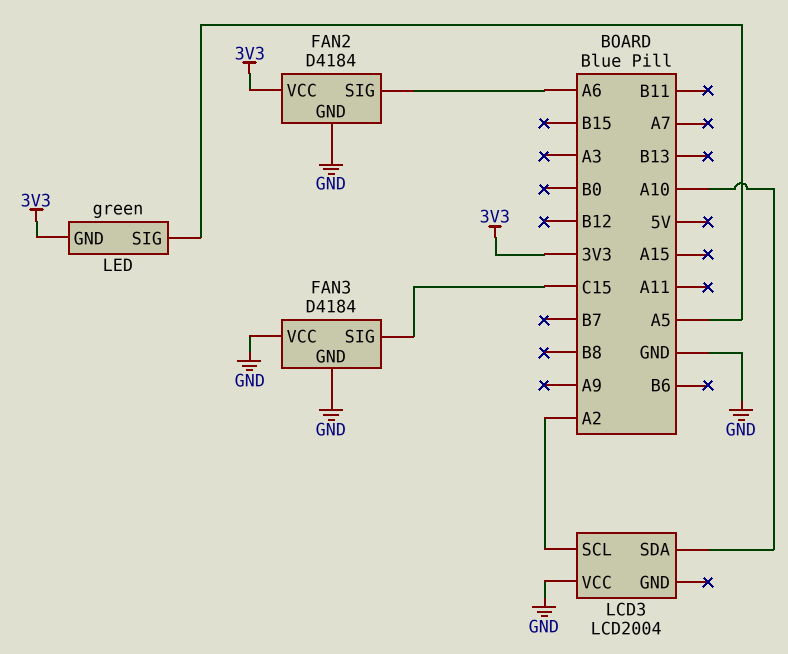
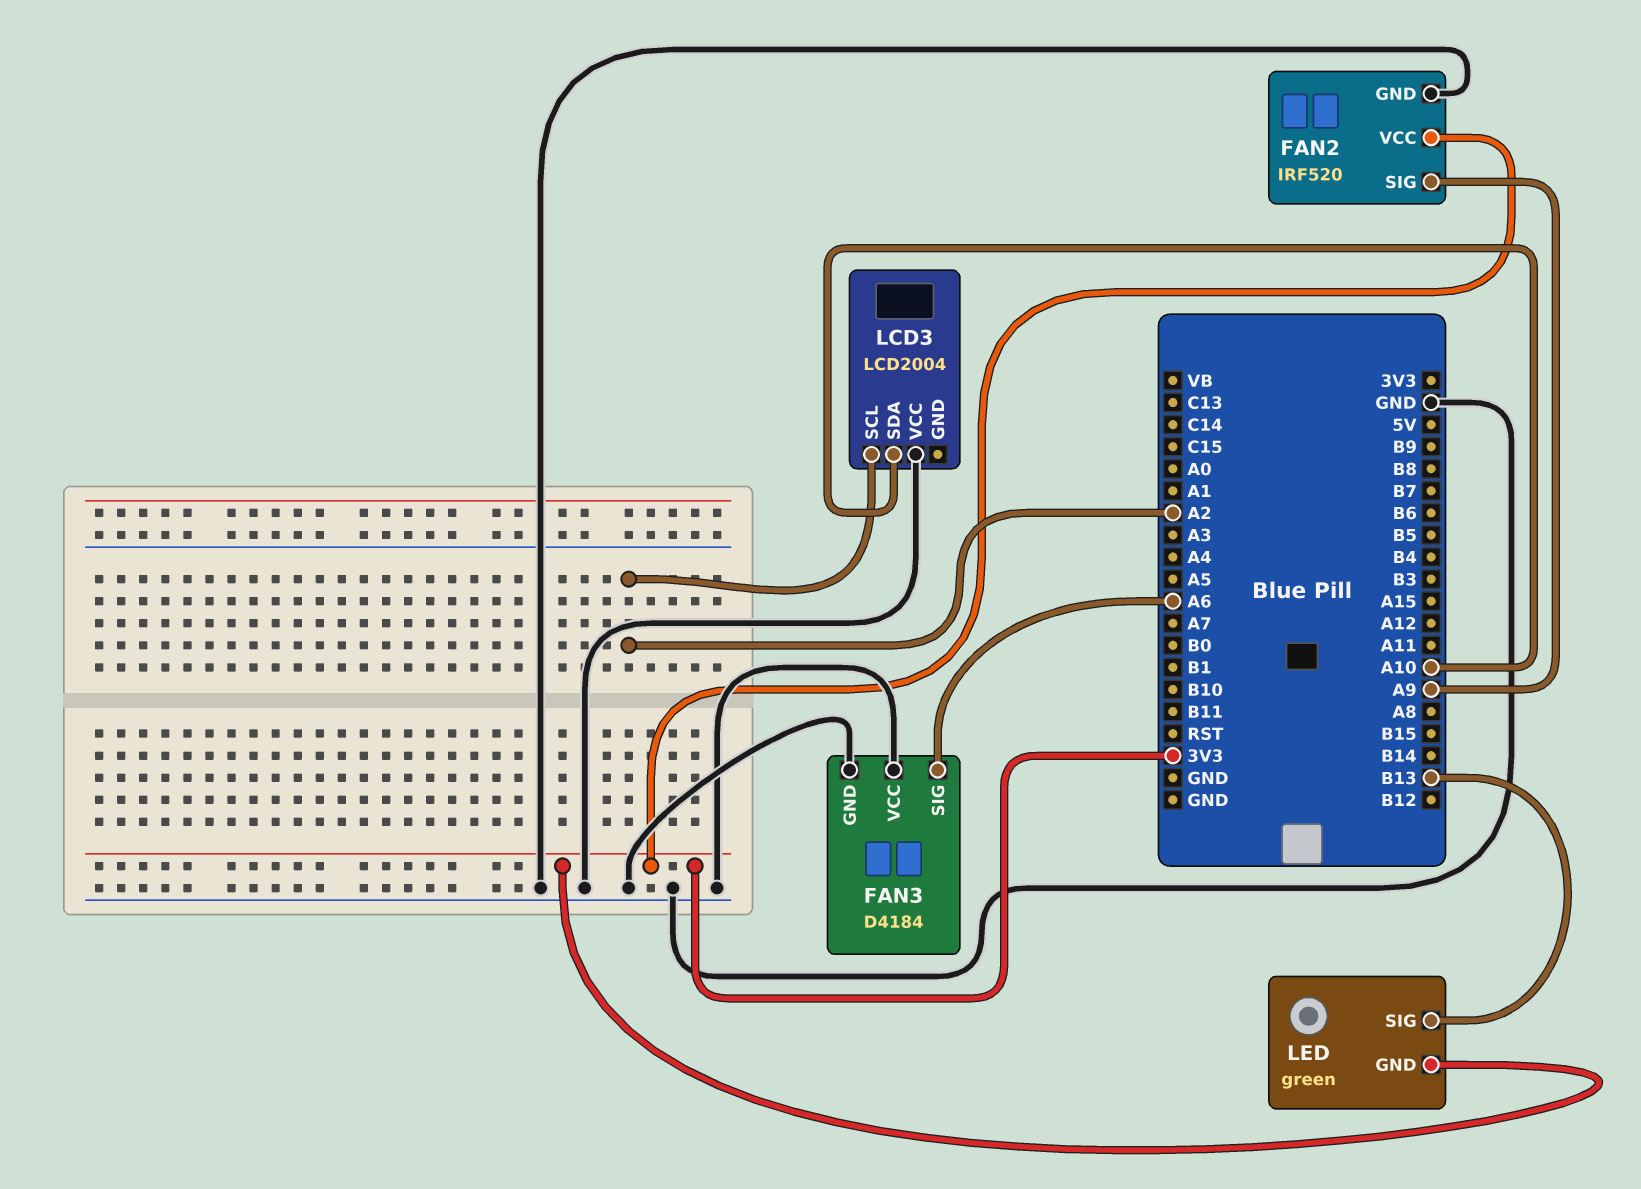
FAN2: D4184 -> IRF520
FAN2 pin SIG: A6 -> A9
FAN3 pin SIG: C15 -> A6
LED pin SIG: A5 -> B13

